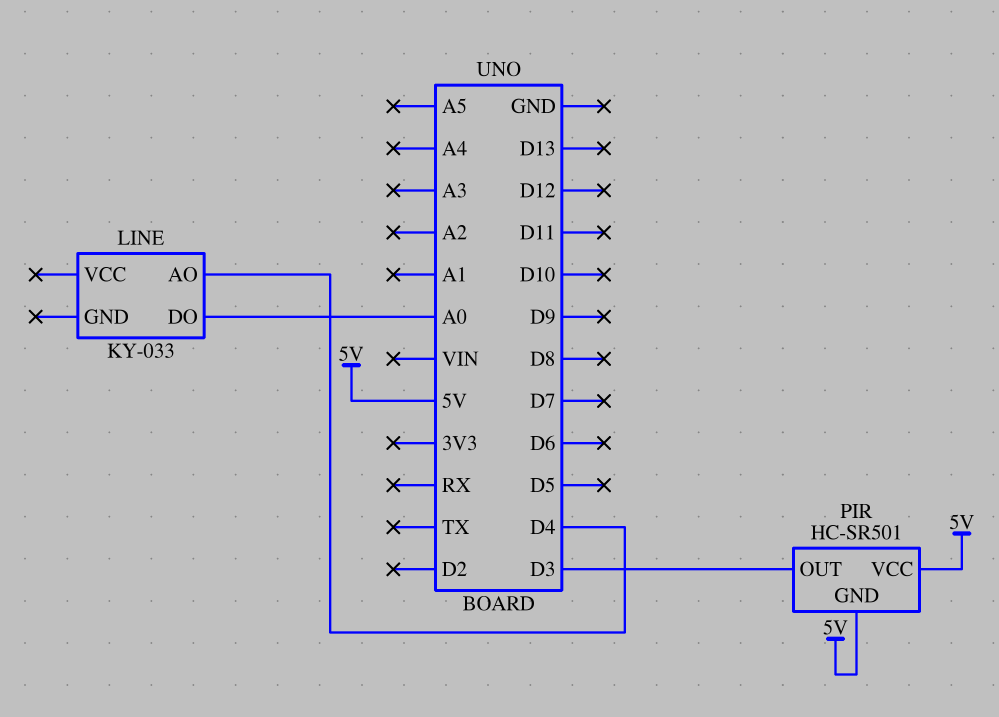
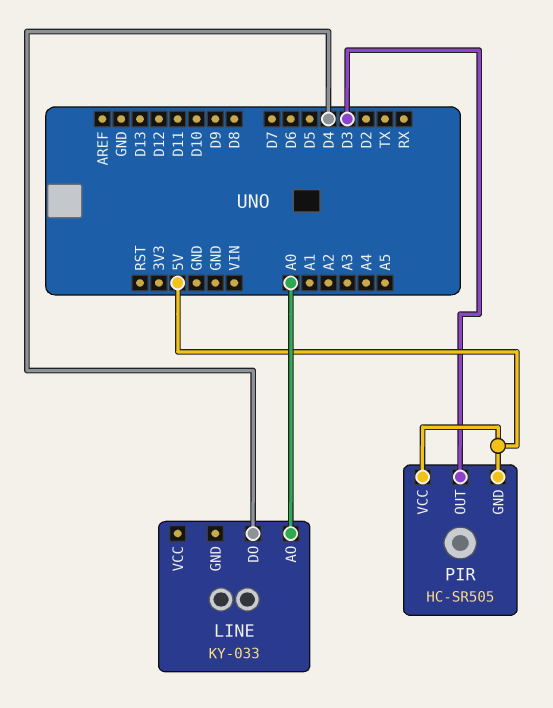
LINE pin AO: D4 -> A0
LINE pin DO: A0 -> D4
PIR: HC-SR501 -> HC-SR505

